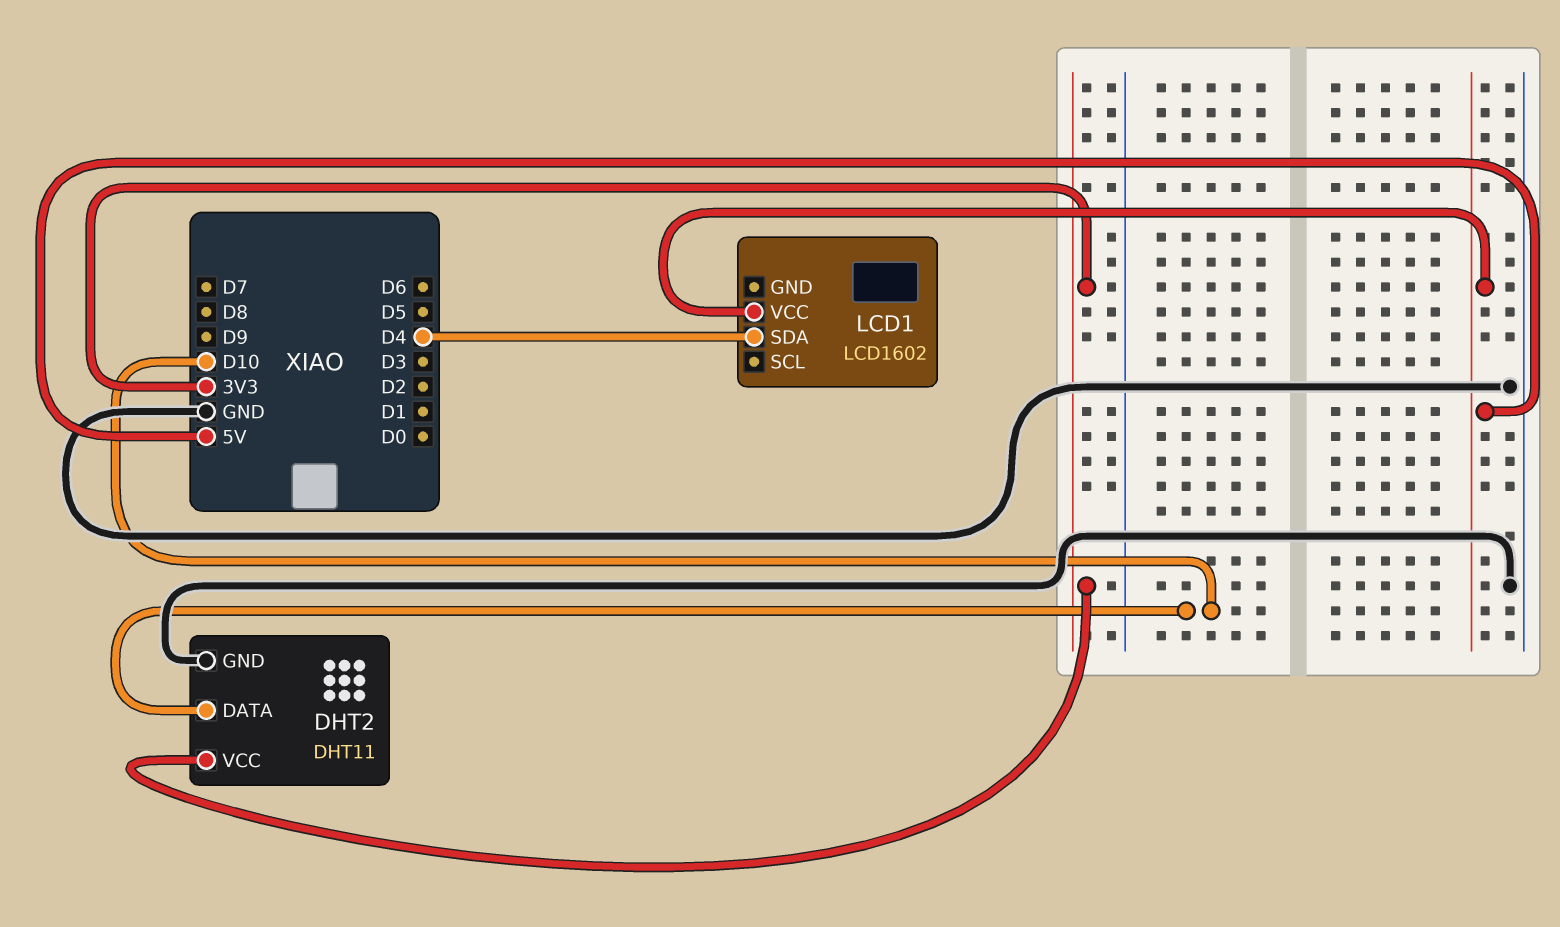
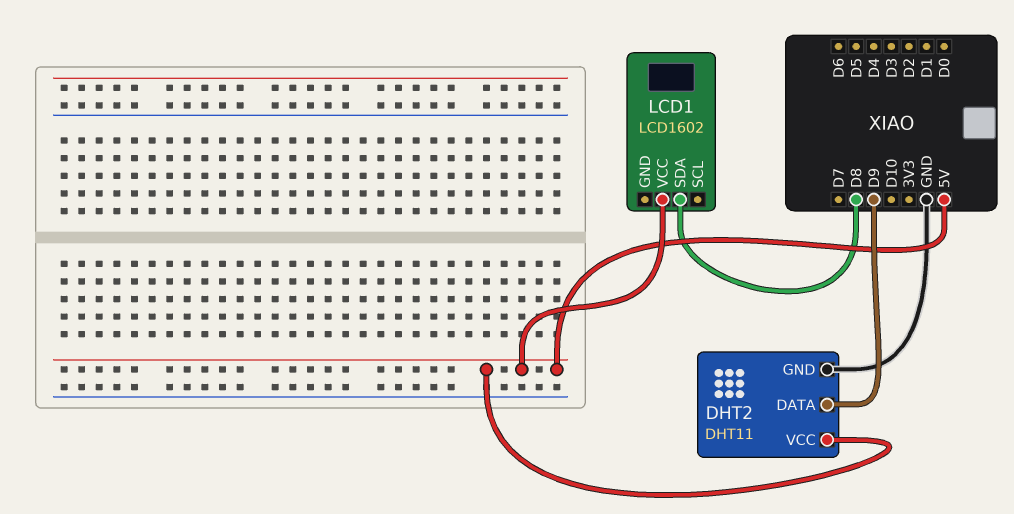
DHT2 pin DATA: D10 -> D9
DHT2 pin VCC: 3V3 -> 5V
LCD1 pin SDA: D4 -> D8

